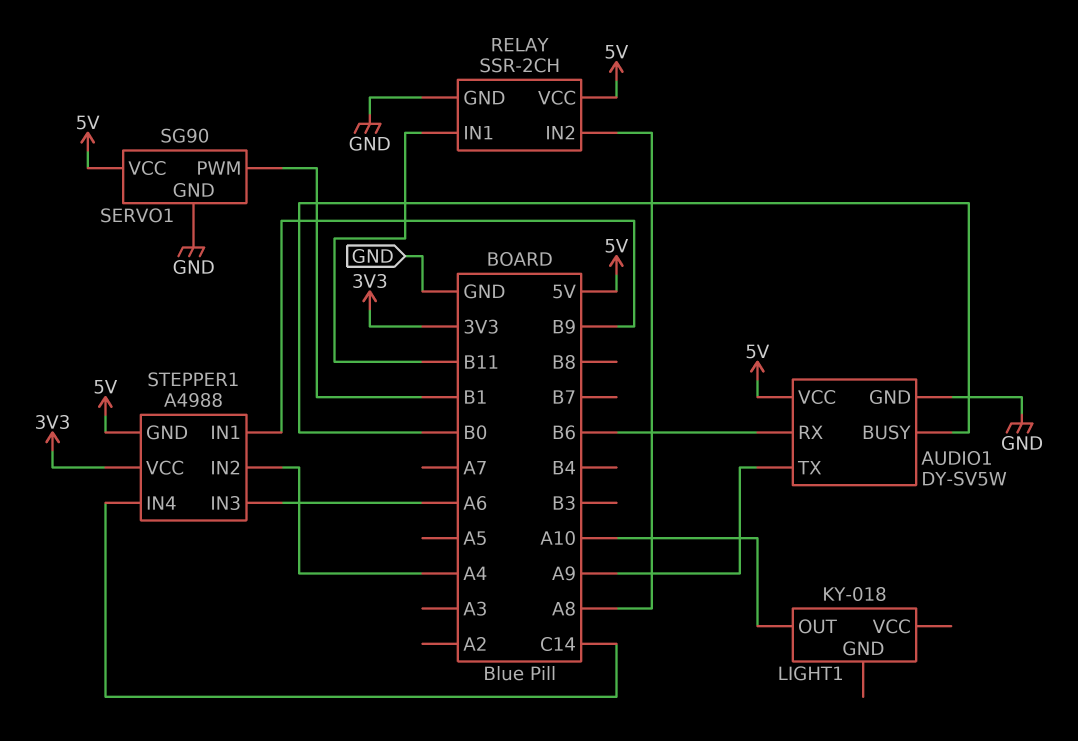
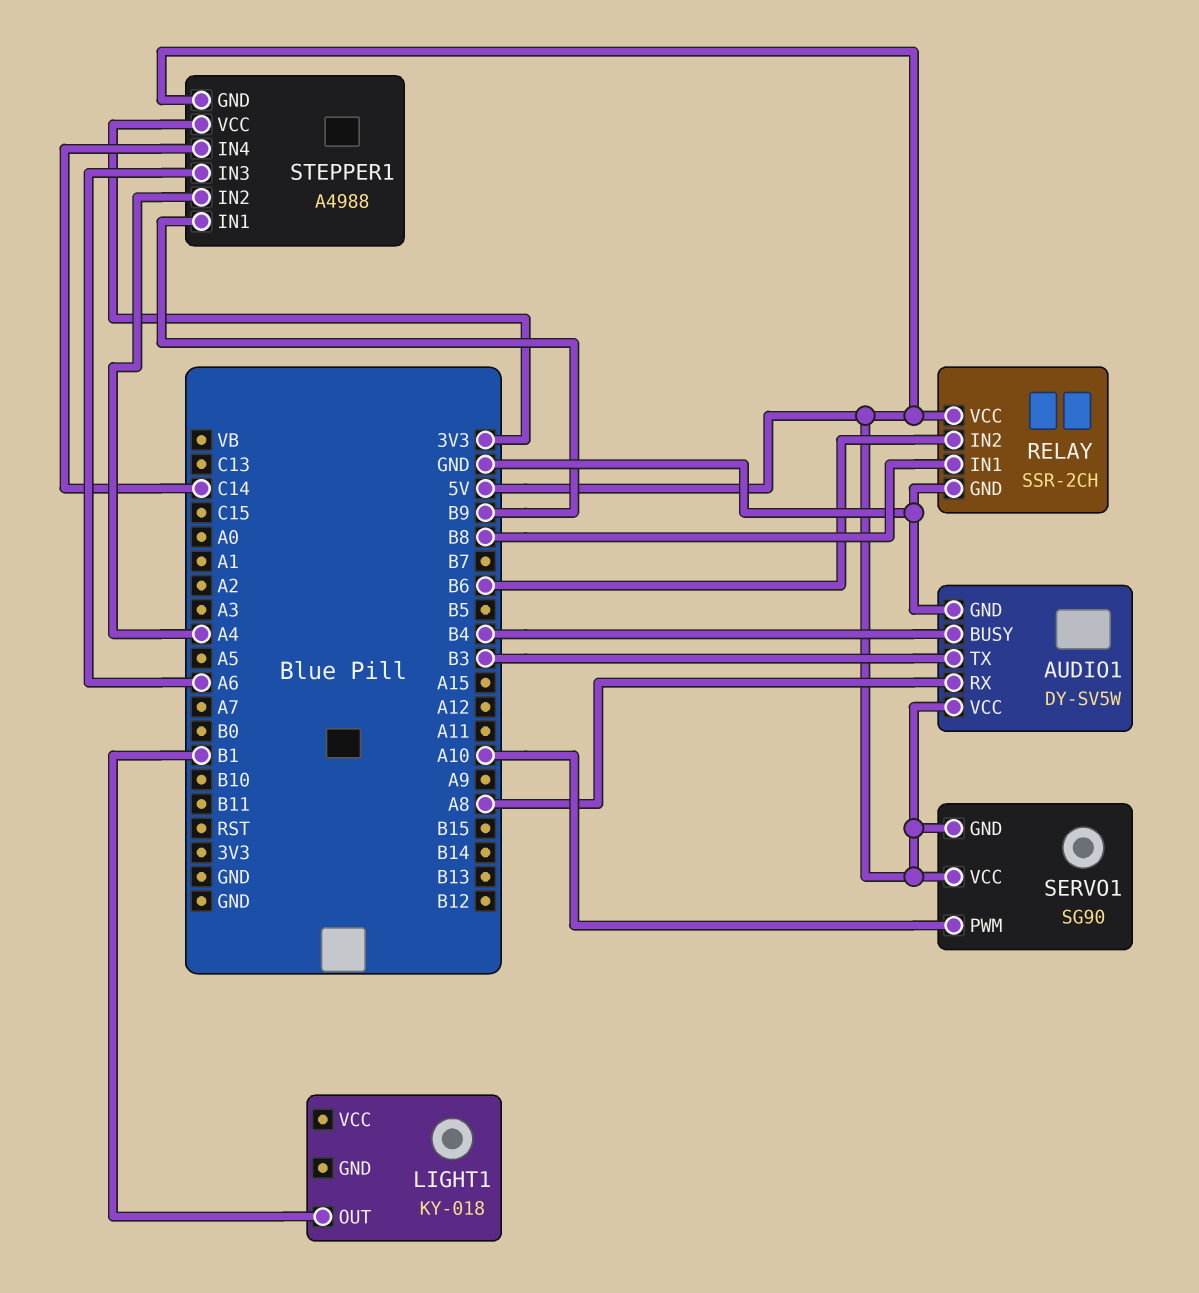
AUDIO1 pin BUSY: B0 -> B4
AUDIO1 pin RX: B6 -> A8
AUDIO1 pin TX: A9 -> B3
LIGHT1 pin OUT: A10 -> B1
RELAY pin IN1: B11 -> B8
RELAY pin IN2: A8 -> B6
SERVO1 pin GND: GND -> 5V
SERVO1 pin PWM: B1 -> A10

